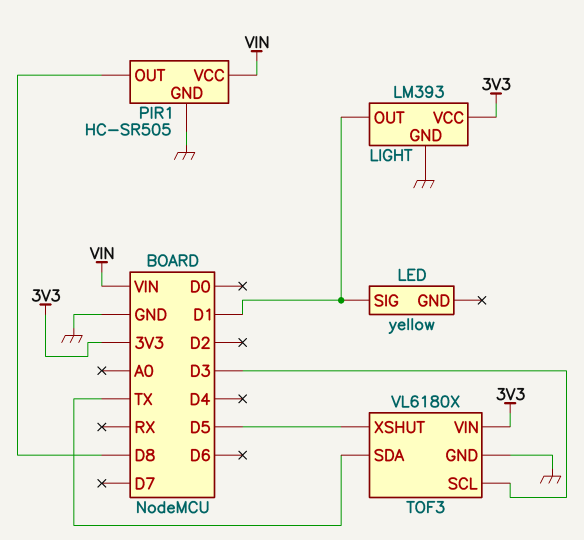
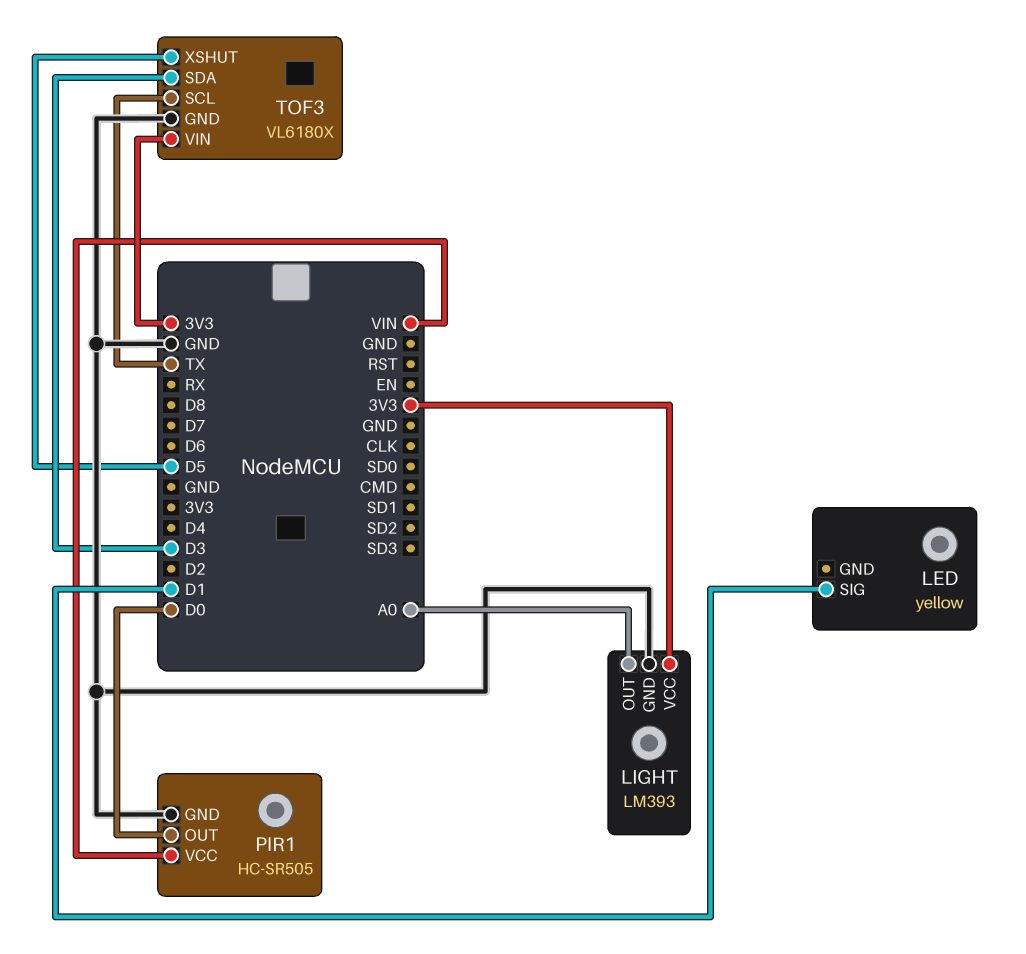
LIGHT pin OUT: D1 -> A0
PIR1 pin OUT: D8 -> D0
TOF3 pin SCL: D3 -> TX
TOF3 pin SDA: TX -> D3

